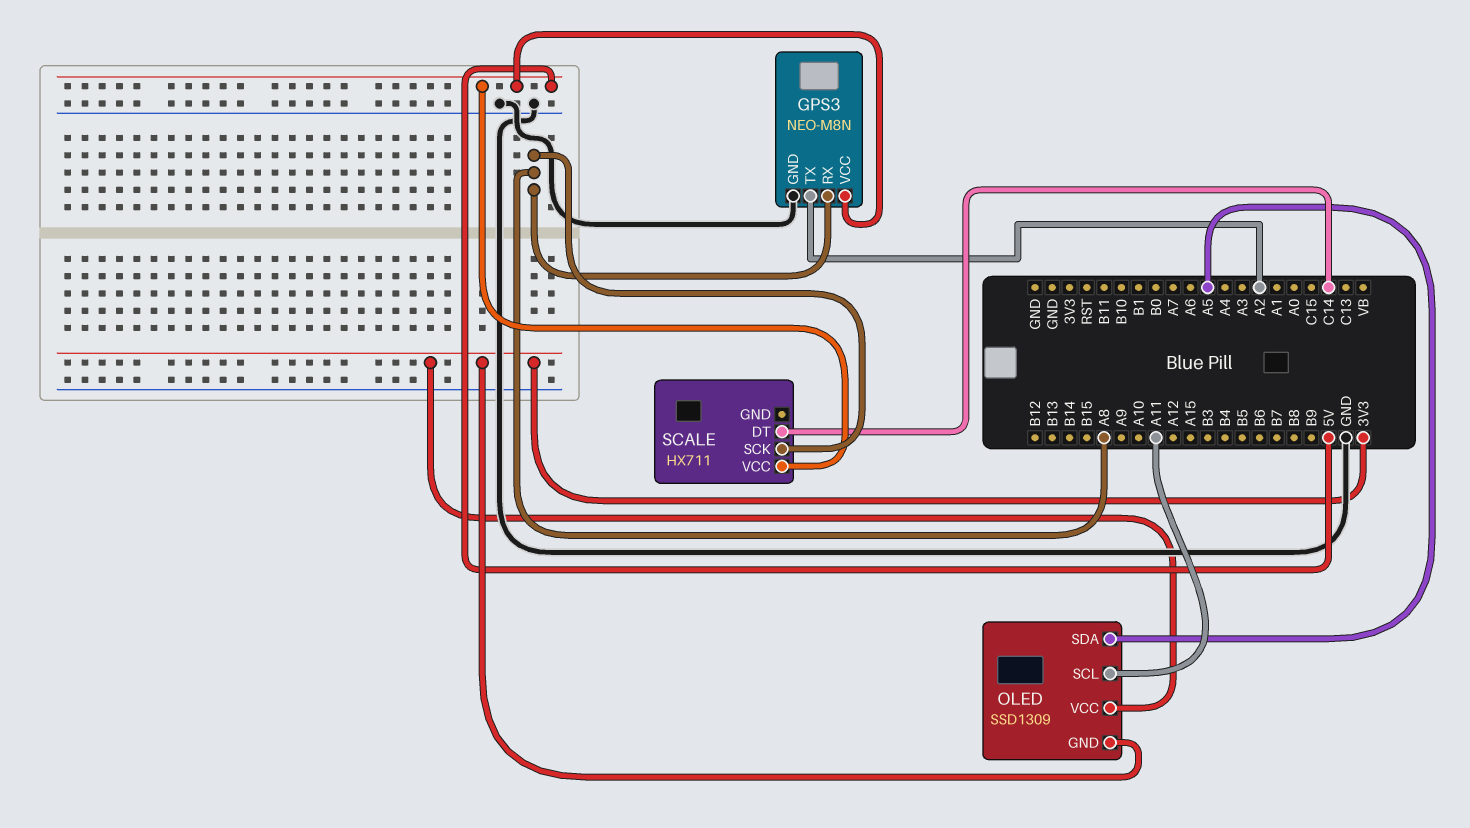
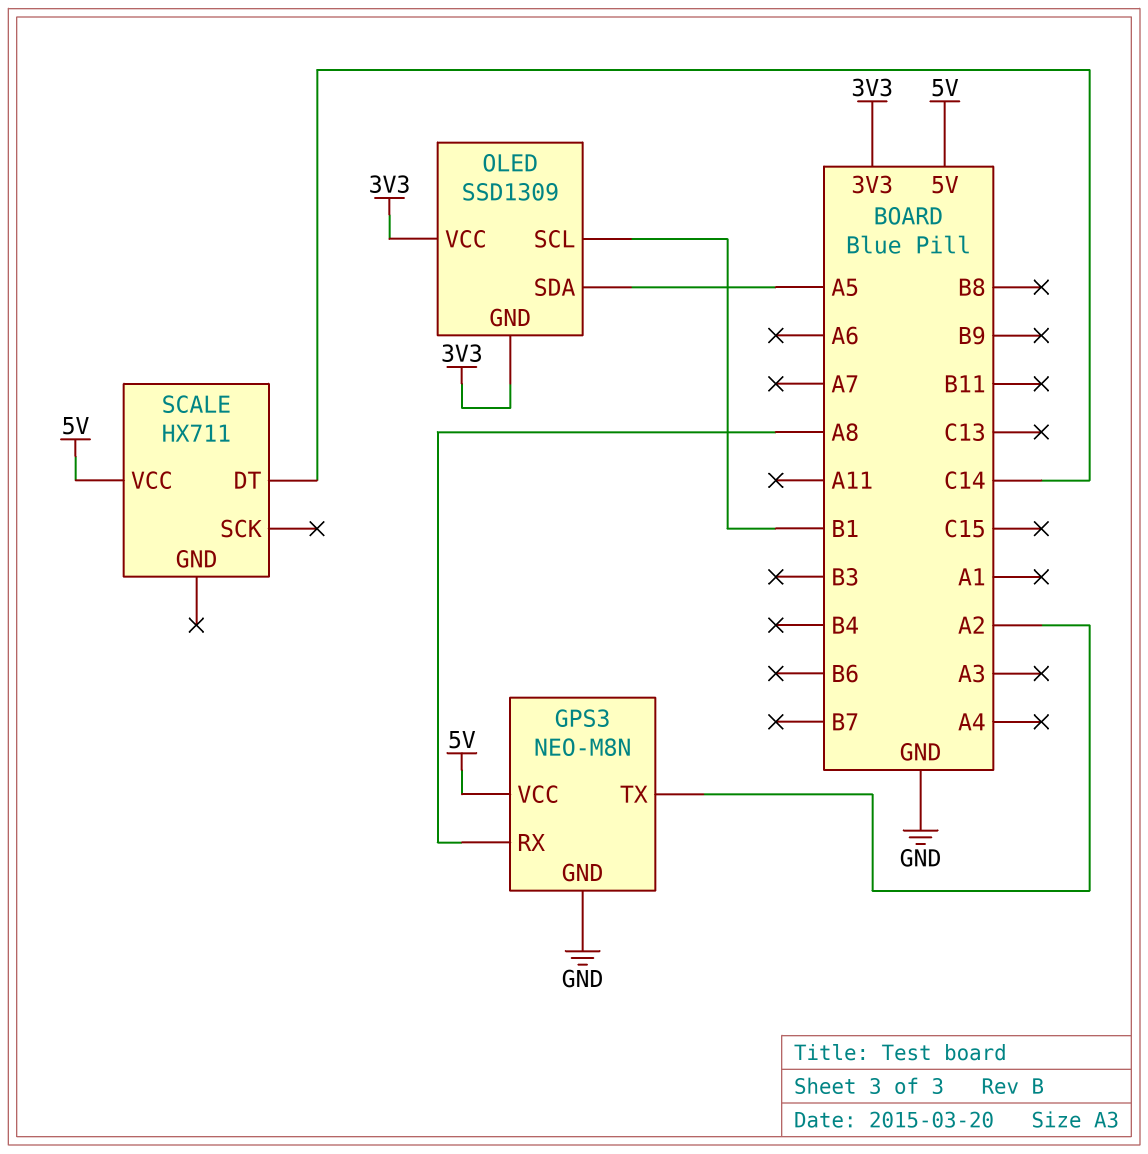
OLED pin SCL: A11 -> B1
SCALE pin SCK: A8 -> none

